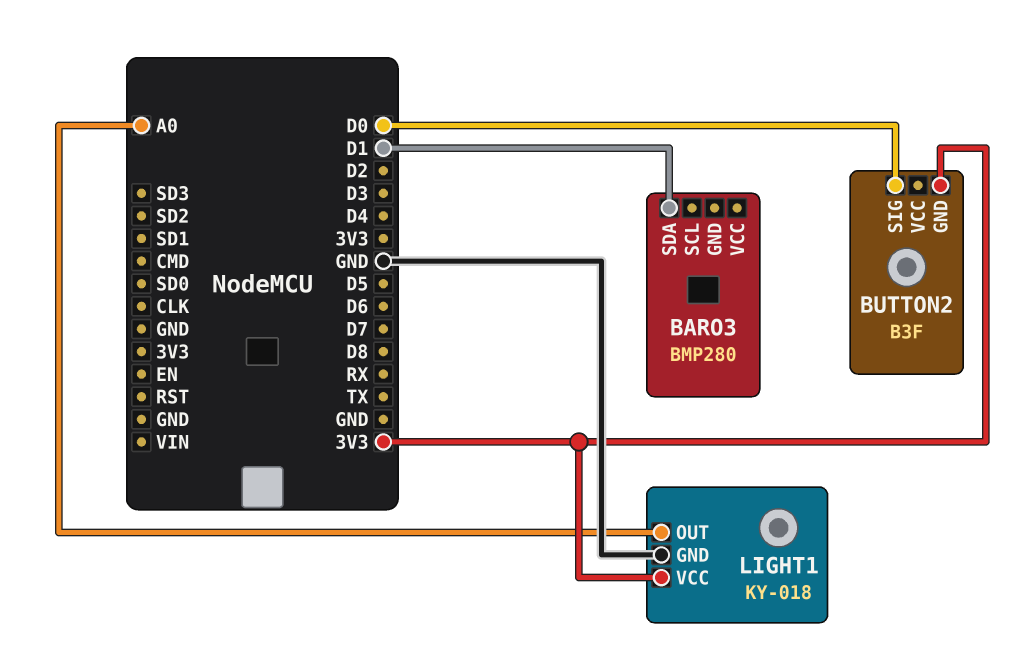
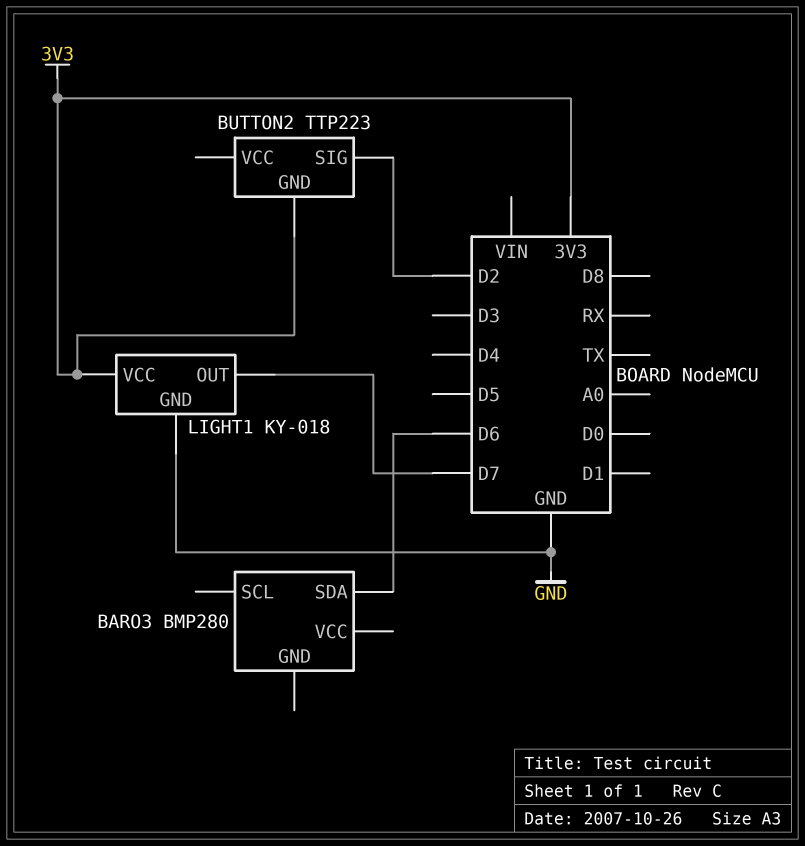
BARO3 pin SDA: D1 -> D6
BUTTON2: B3F -> TTP223
BUTTON2 pin SIG: D0 -> D2
LIGHT1 pin OUT: A0 -> D7

